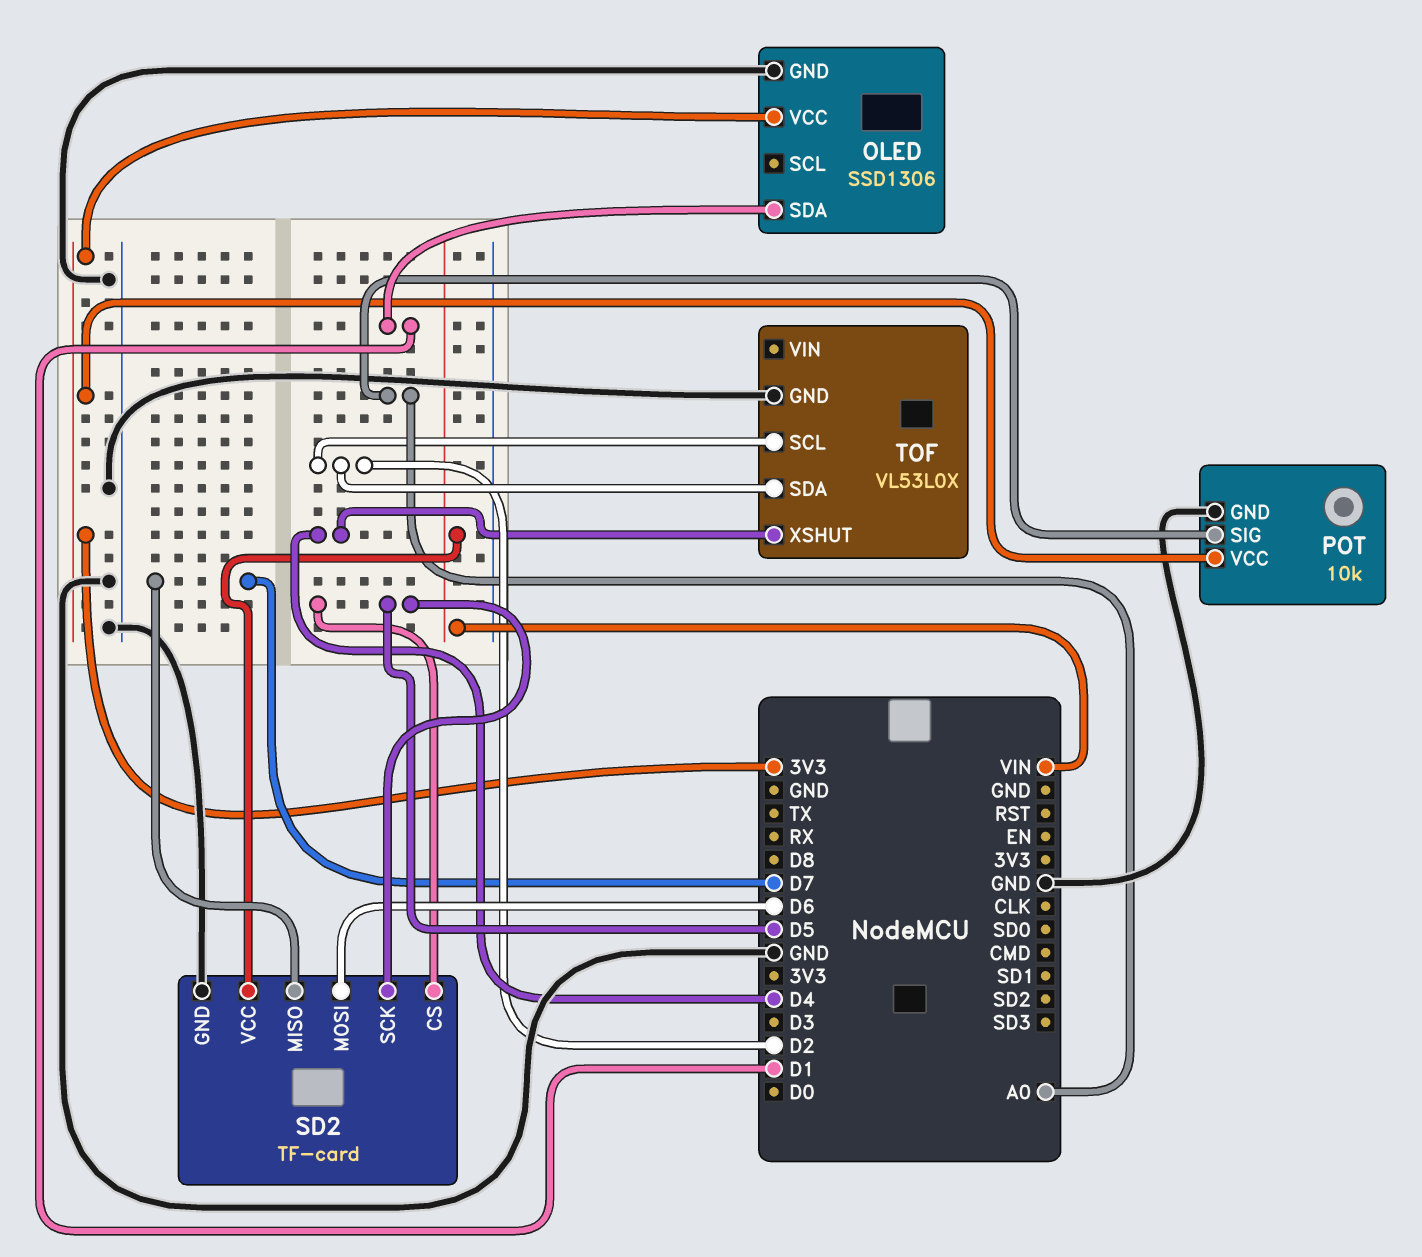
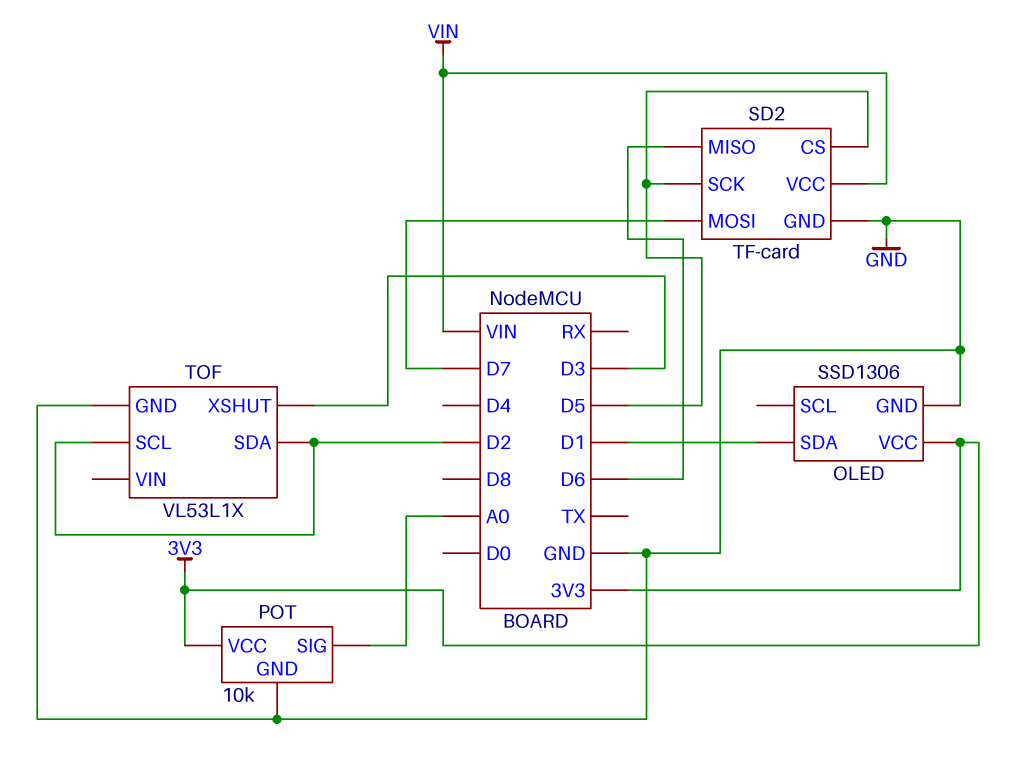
SD2 pin MISO: D7 -> D6
SD2 pin MOSI: D6 -> D7
TOF: VL53L0X -> VL53L1X
TOF pin XSHUT: D4 -> D3

